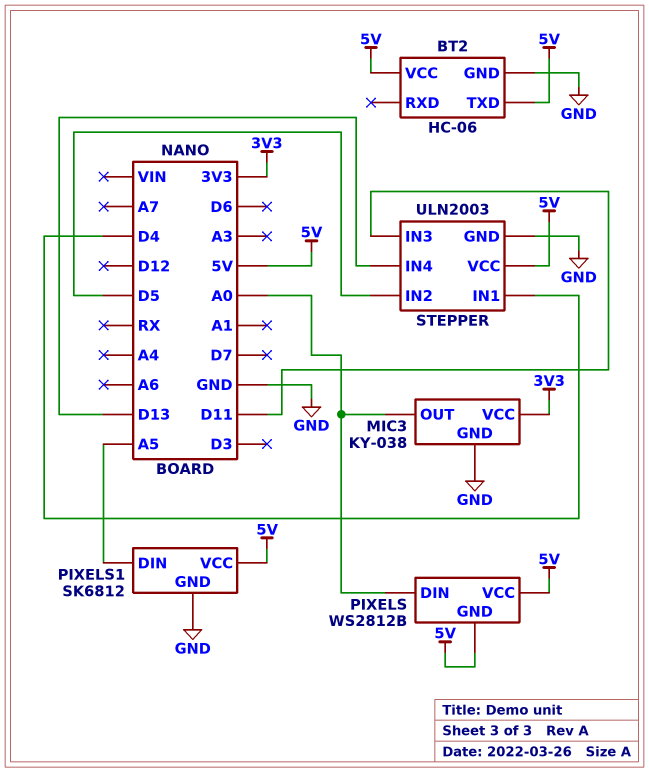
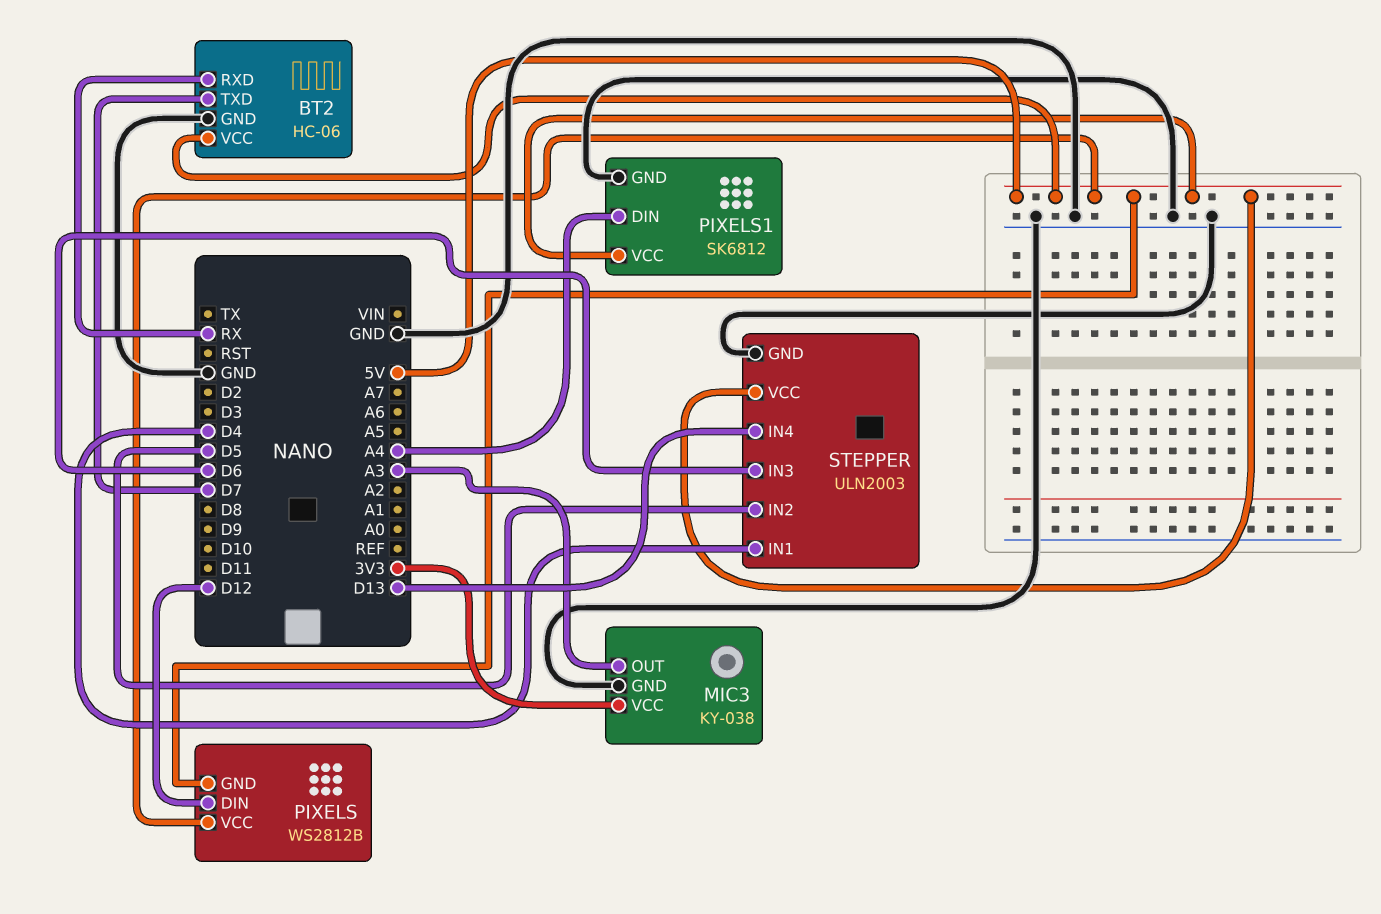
BT2 pin RXD: none -> RX
BT2 pin TXD: 5V -> D7
MIC3 pin OUT: A0 -> A3
PIXELS pin DIN: A0 -> D12
PIXELS1 pin DIN: A5 -> A4
STEPPER pin IN3: D11 -> D6

